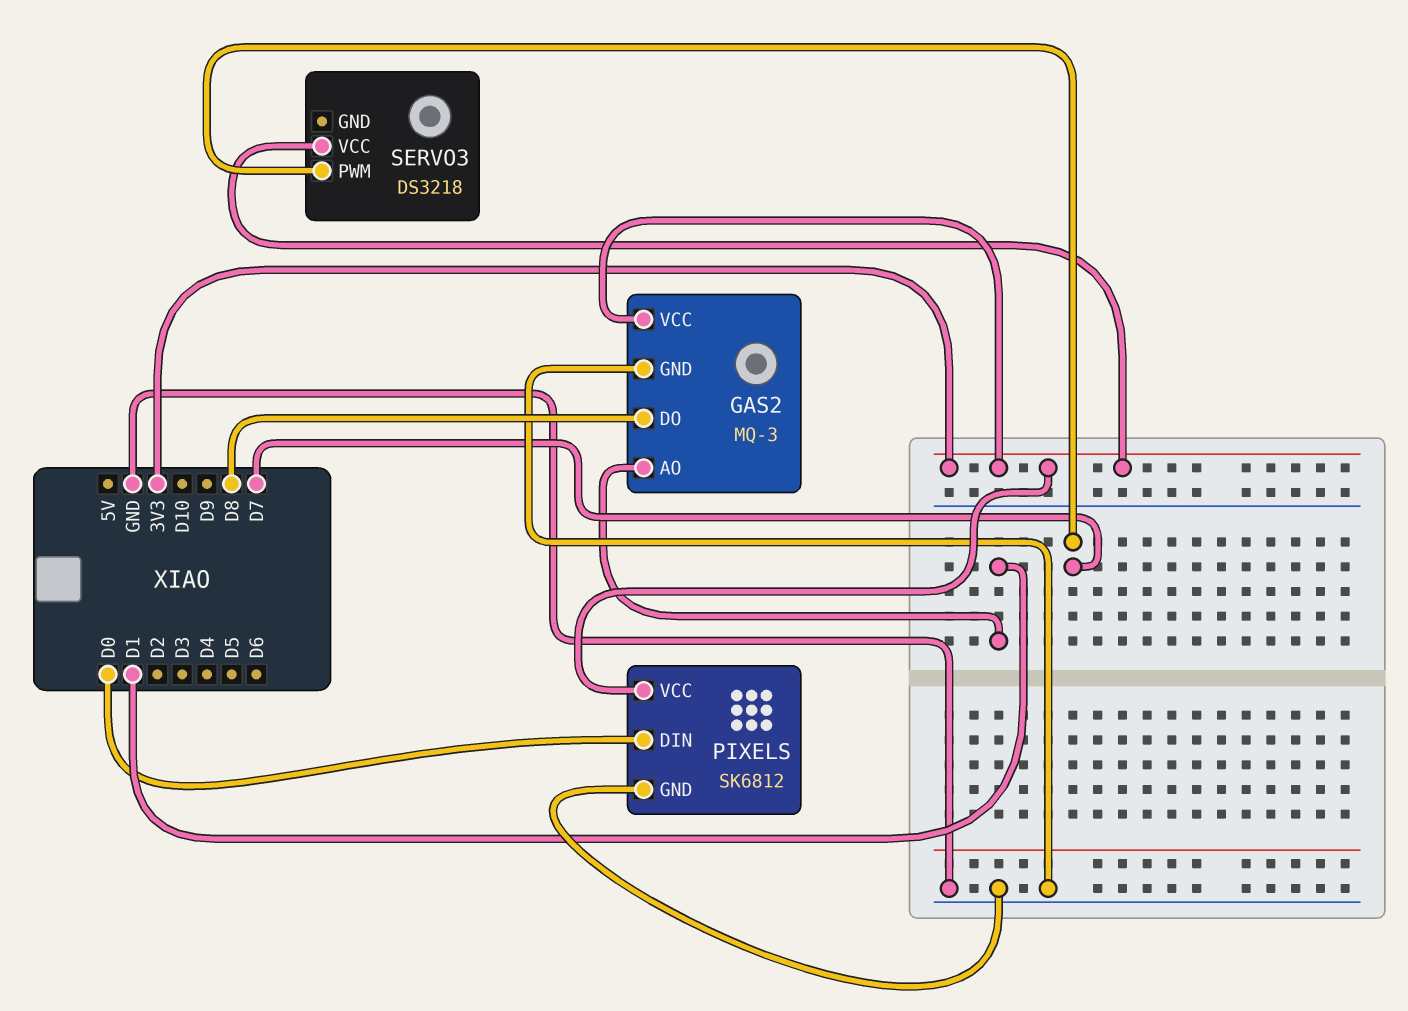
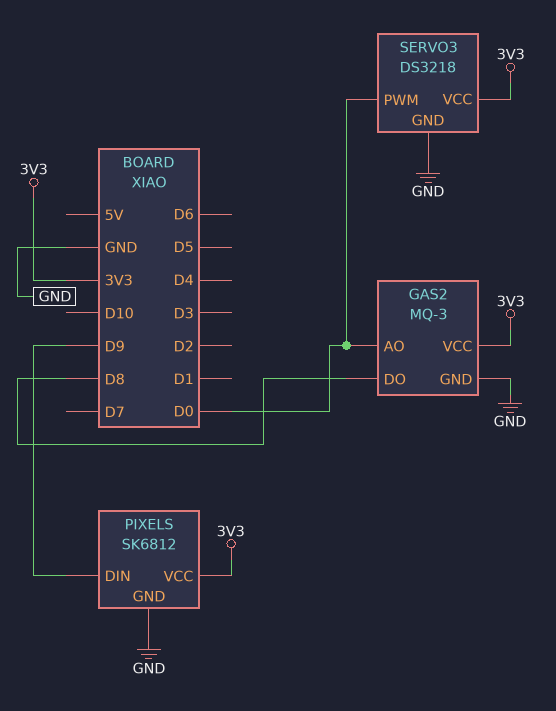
GAS2 pin AO: D1 -> D0
PIXELS pin DIN: D0 -> D9
SERVO3 pin GND: none -> GND
SERVO3 pin PWM: D7 -> D0

